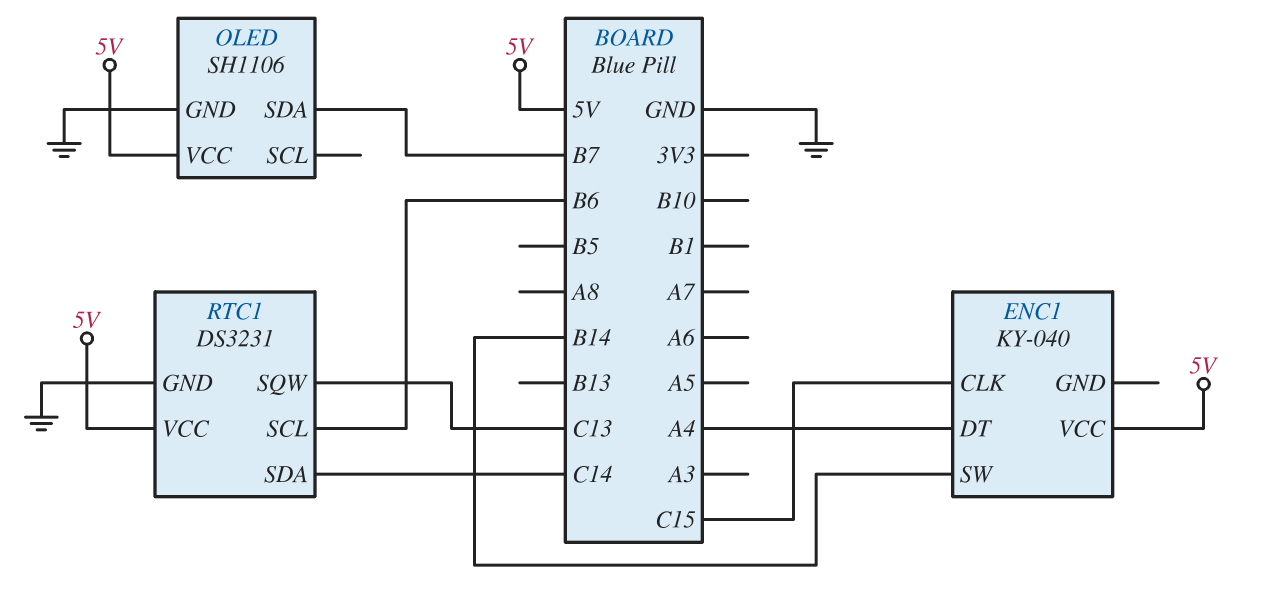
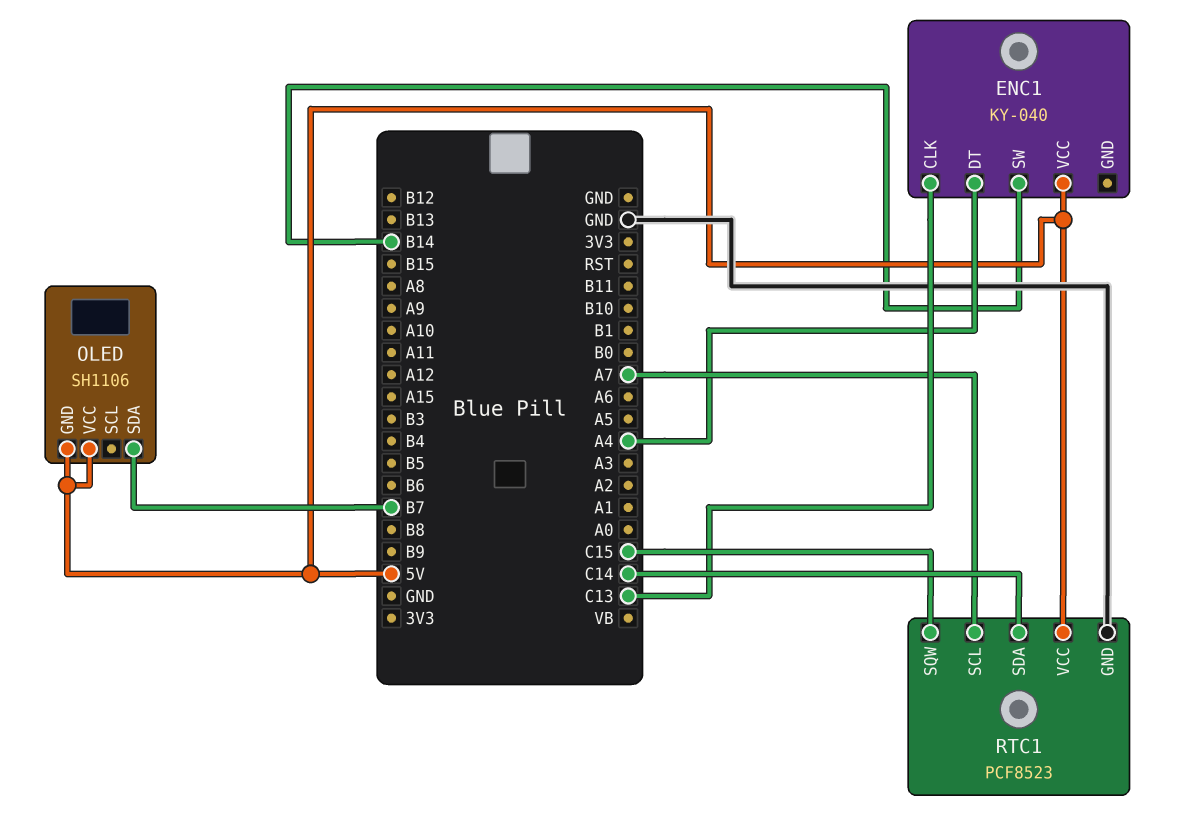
ENC1 pin CLK: C15 -> C13
OLED pin GND: GND -> 5V
RTC1: DS3231 -> PCF8523
RTC1 pin SCL: B6 -> A7
RTC1 pin SQW: C13 -> C15

